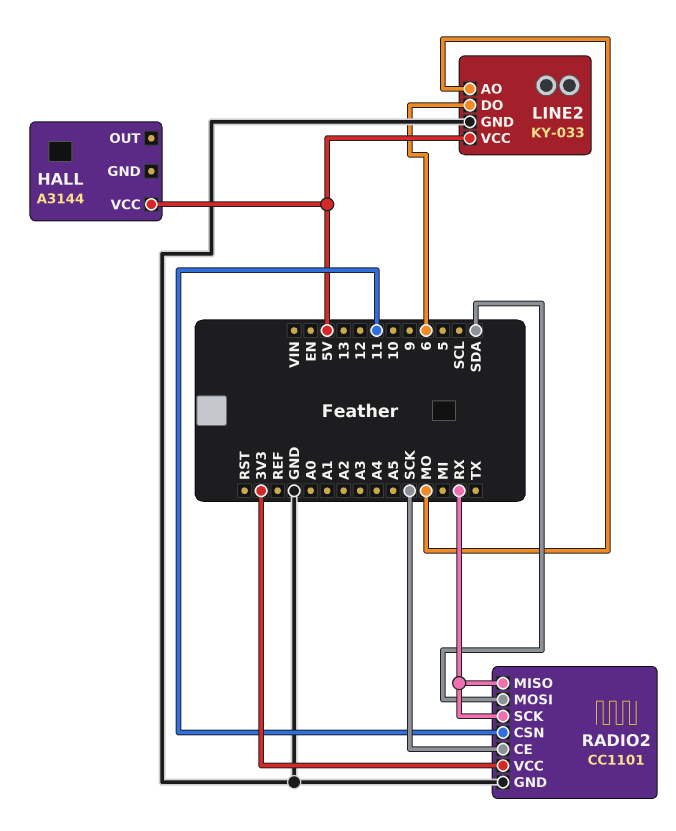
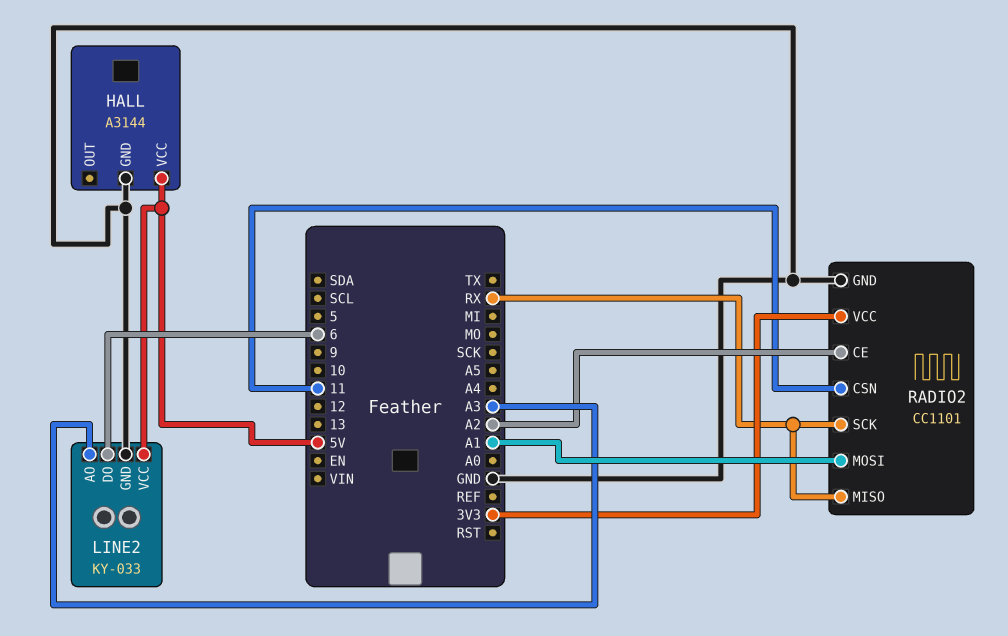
HALL pin GND: none -> GND
LINE2 pin AO: MO -> A3
RADIO2 pin CE: SCK -> A2
RADIO2 pin MOSI: SDA -> A1

